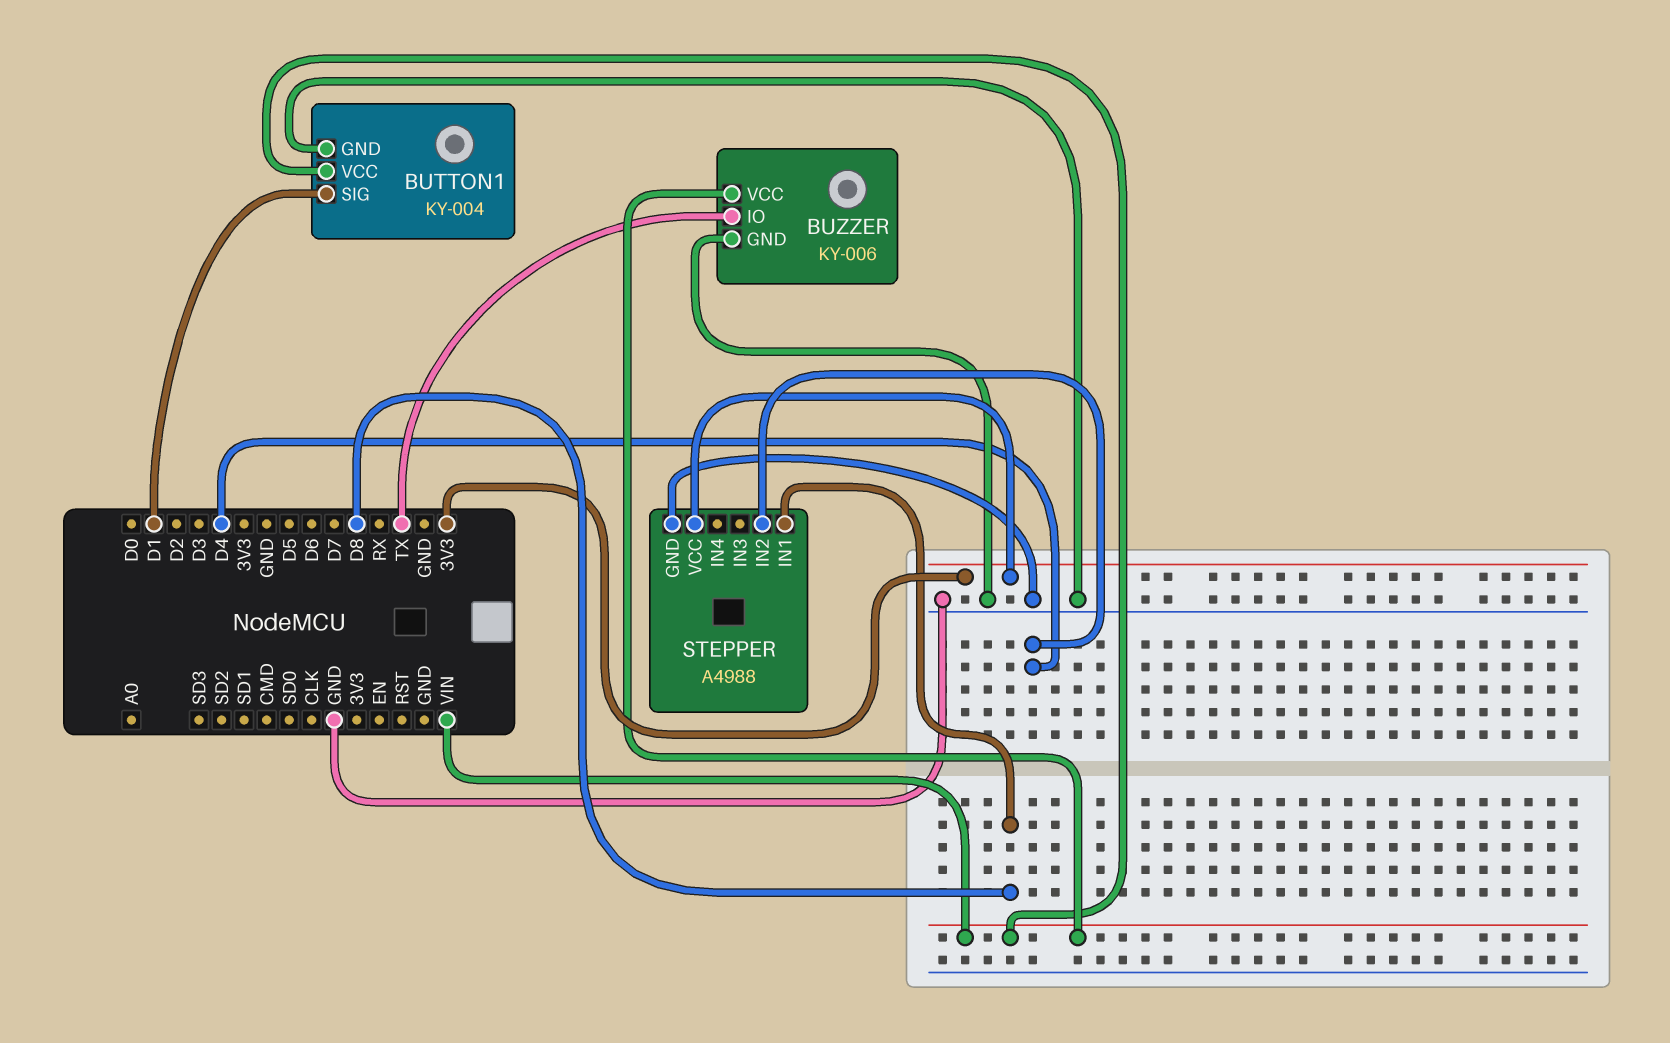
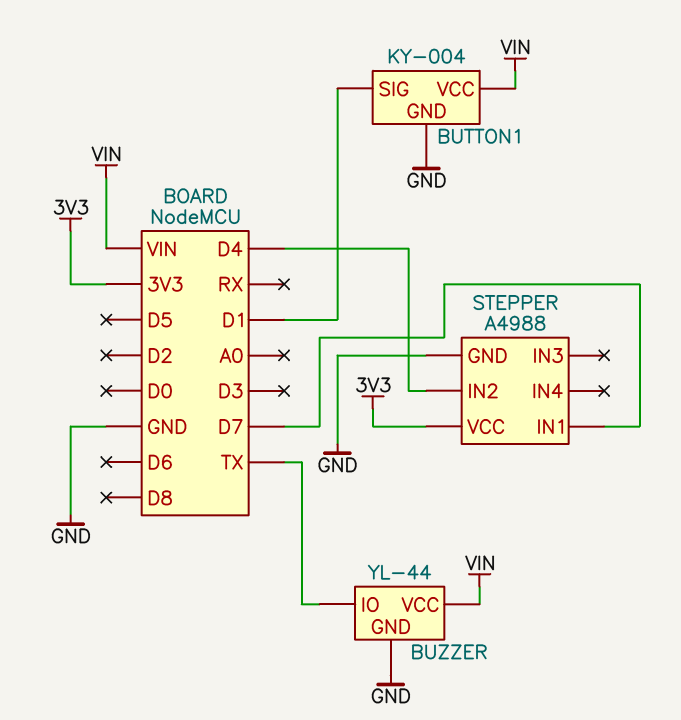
BUZZER: KY-006 -> YL-44
STEPPER pin IN1: D8 -> D7

